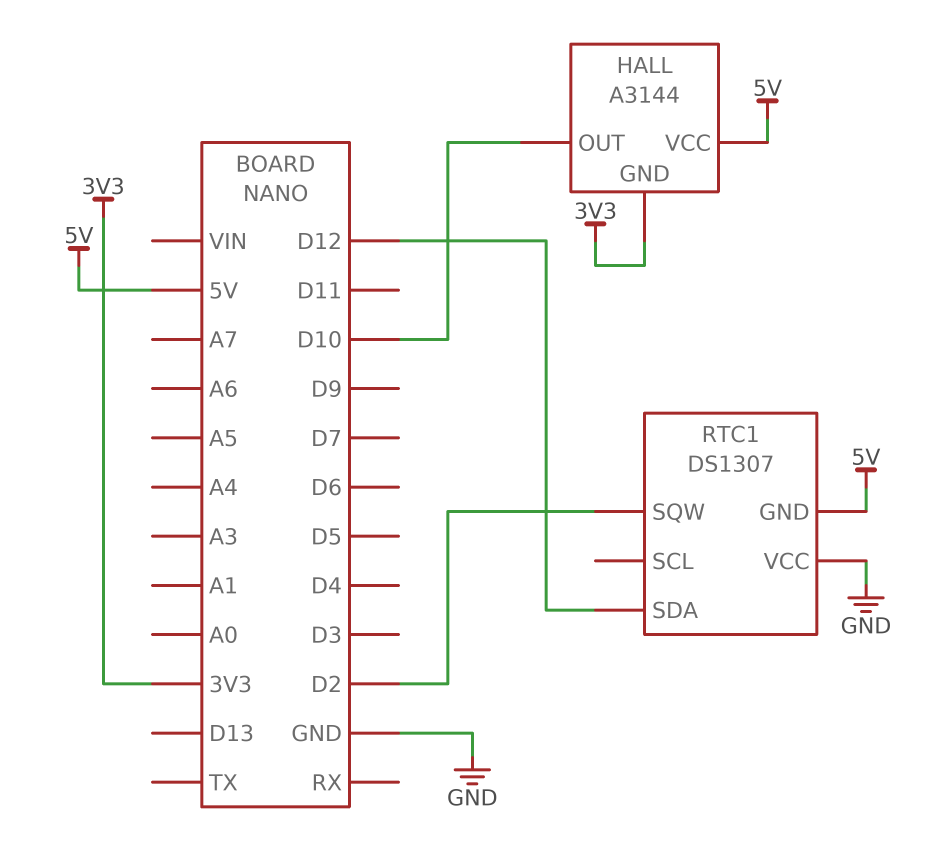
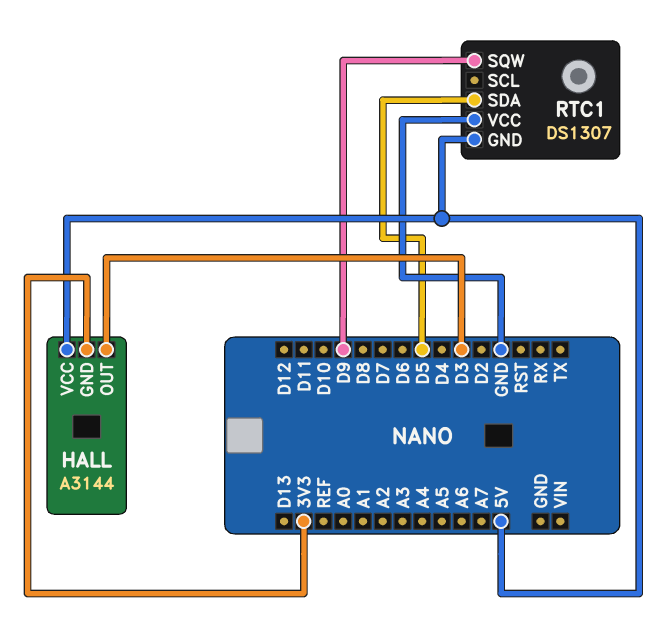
HALL pin OUT: D10 -> D3
RTC1 pin SDA: D12 -> D5
RTC1 pin SQW: D2 -> D9

